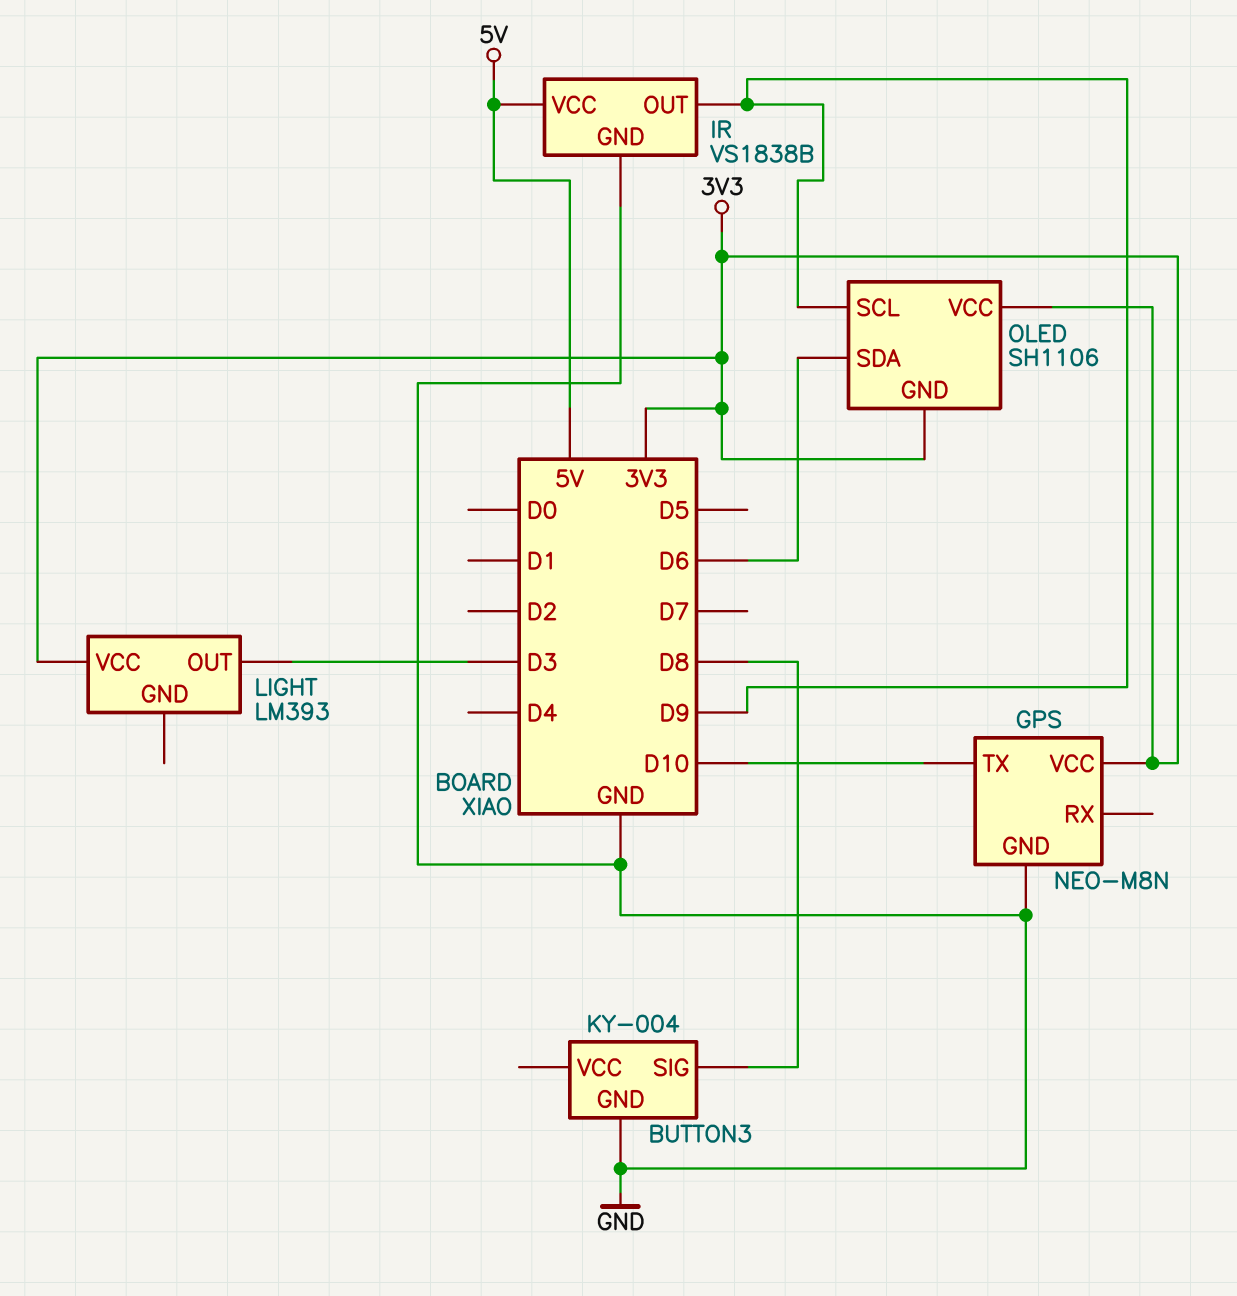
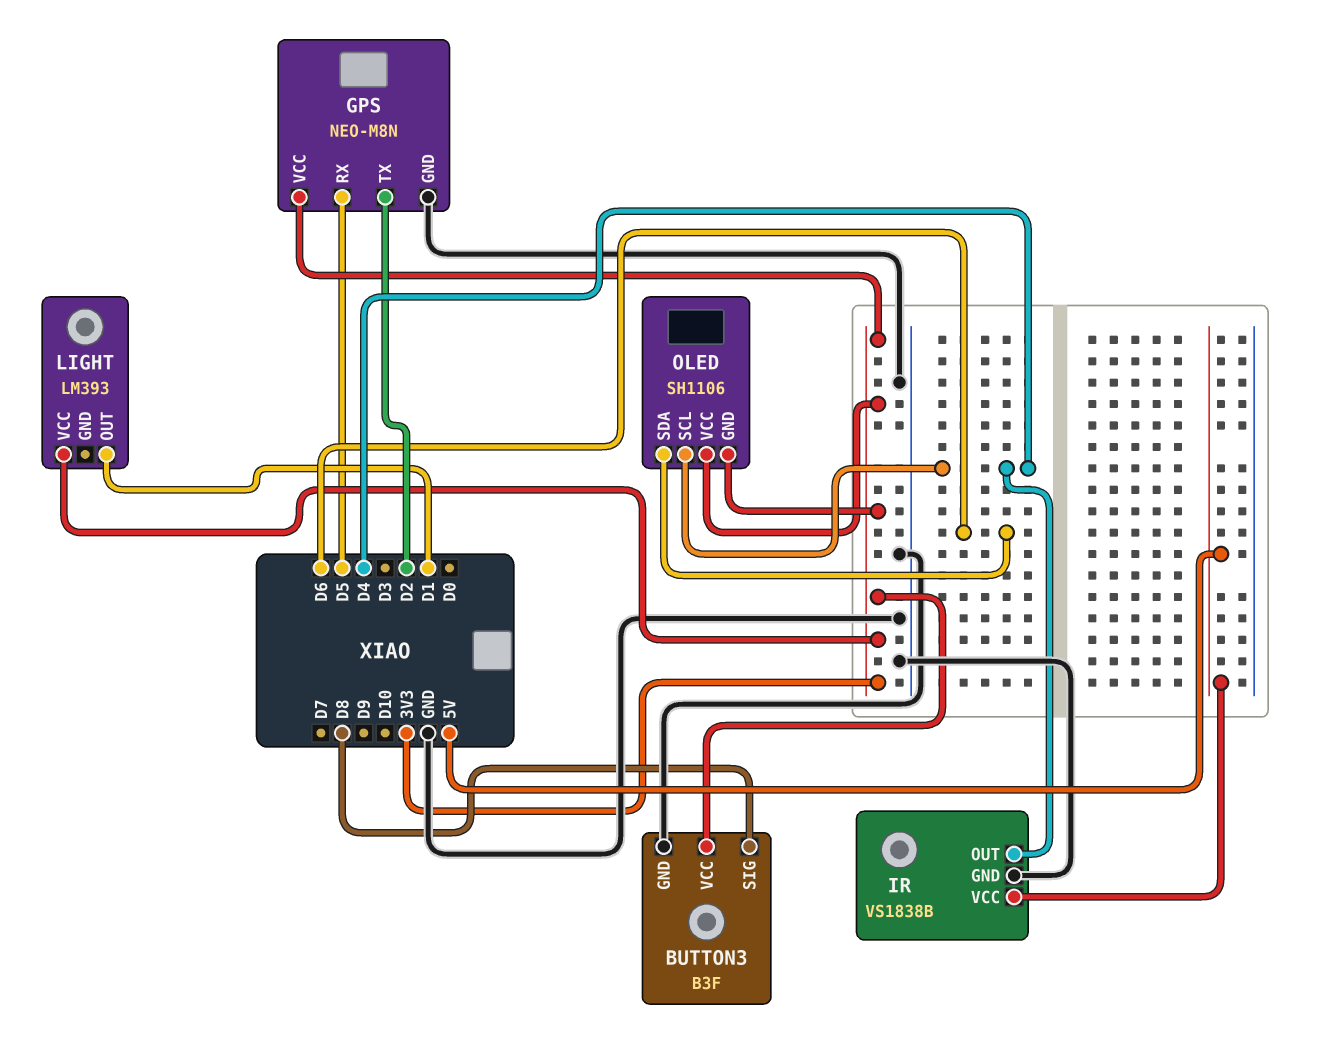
BUTTON3: KY-004 -> B3F
BUTTON3 pin VCC: none -> 3V3
GPS pin RX: none -> D5
GPS pin TX: D10 -> D2
IR pin OUT: D9 -> D4
LIGHT pin OUT: D3 -> D1
OLED pin SCL: D9 -> D4

